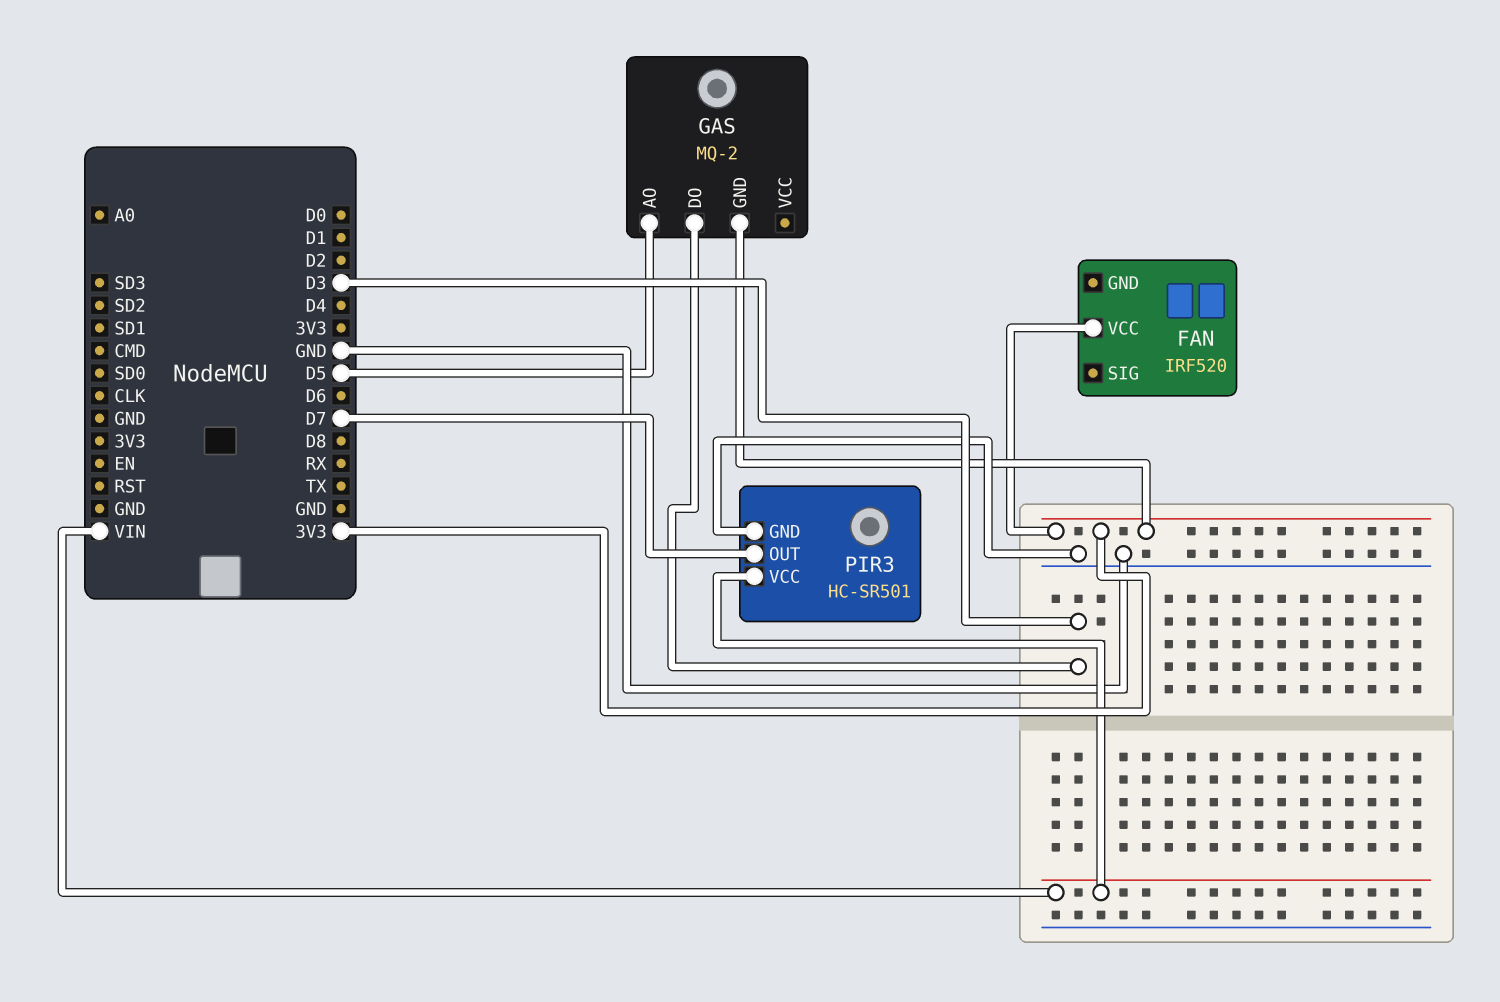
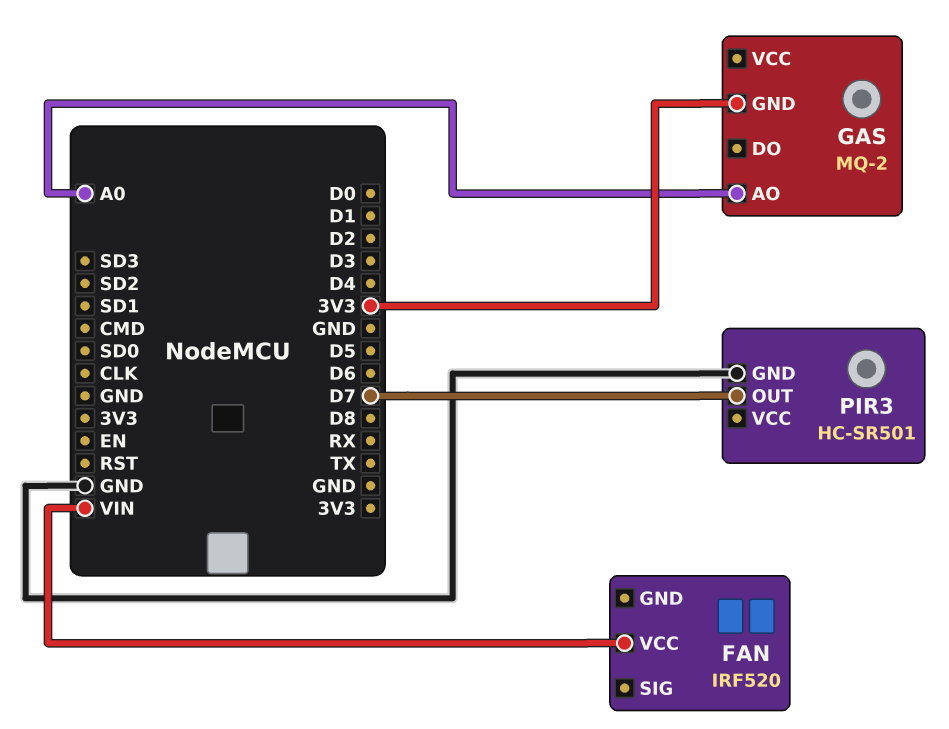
FAN pin VCC: 3V3 -> VIN
GAS pin AO: D5 -> A0
GAS pin DO: D3 -> none
PIR3 pin VCC: VIN -> none

